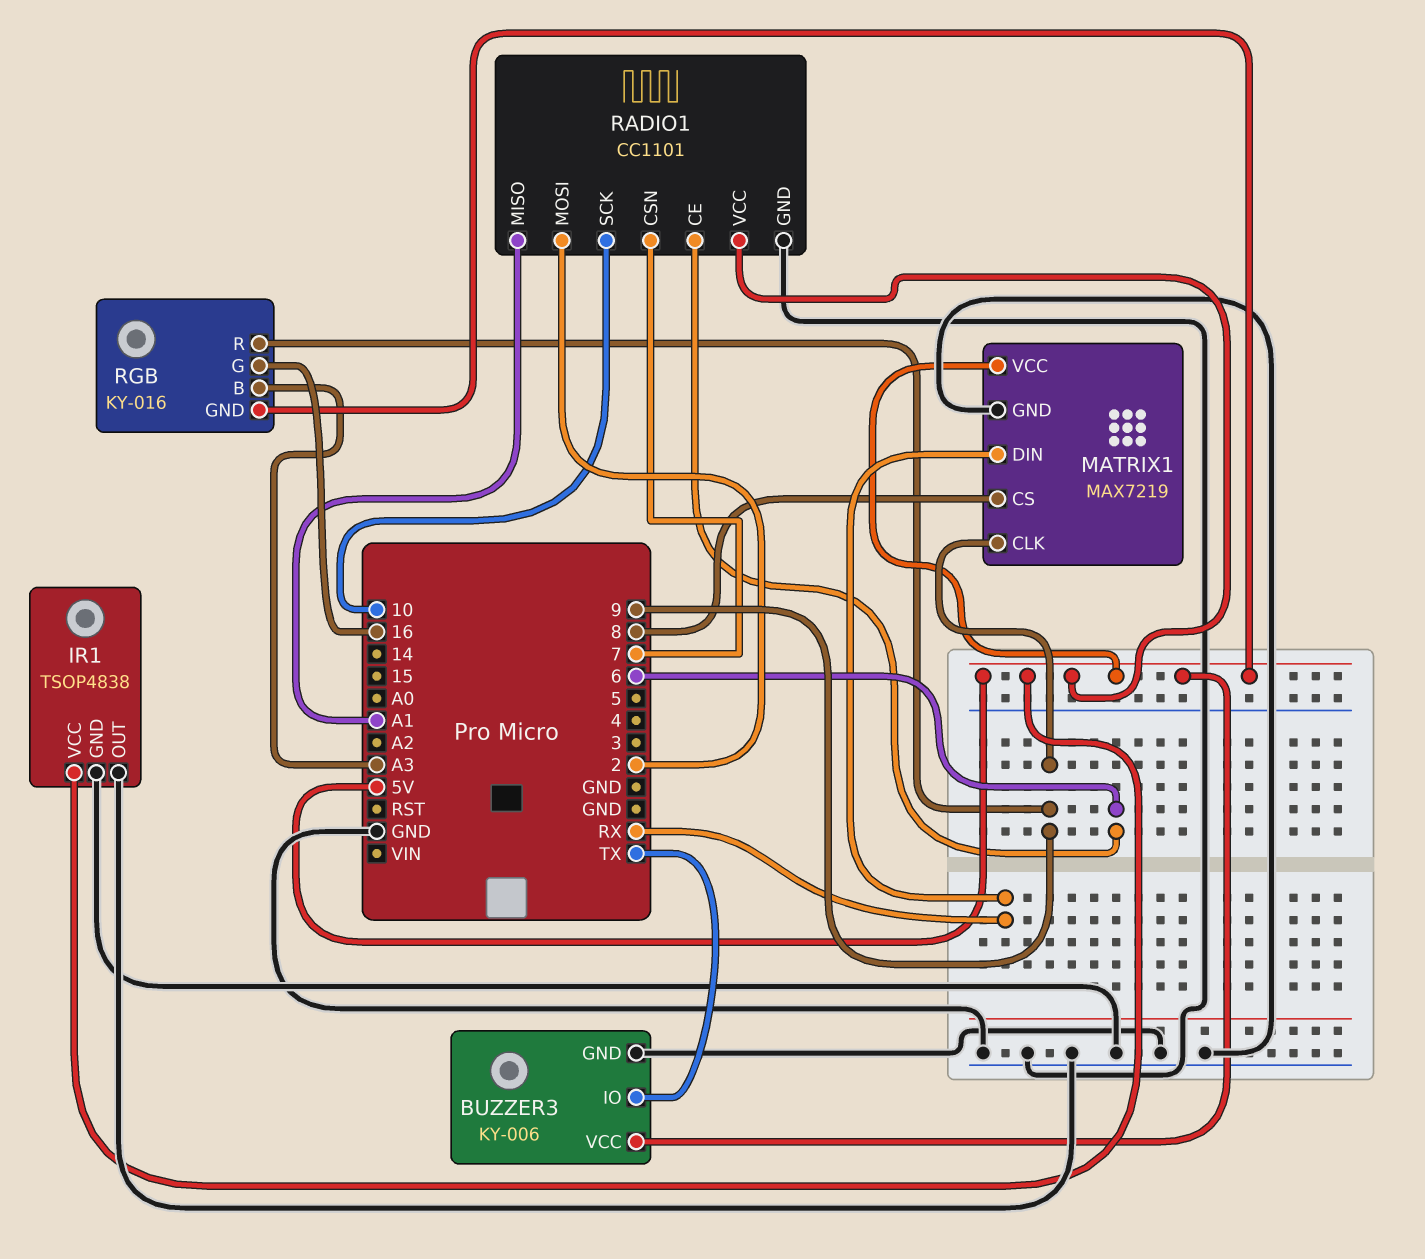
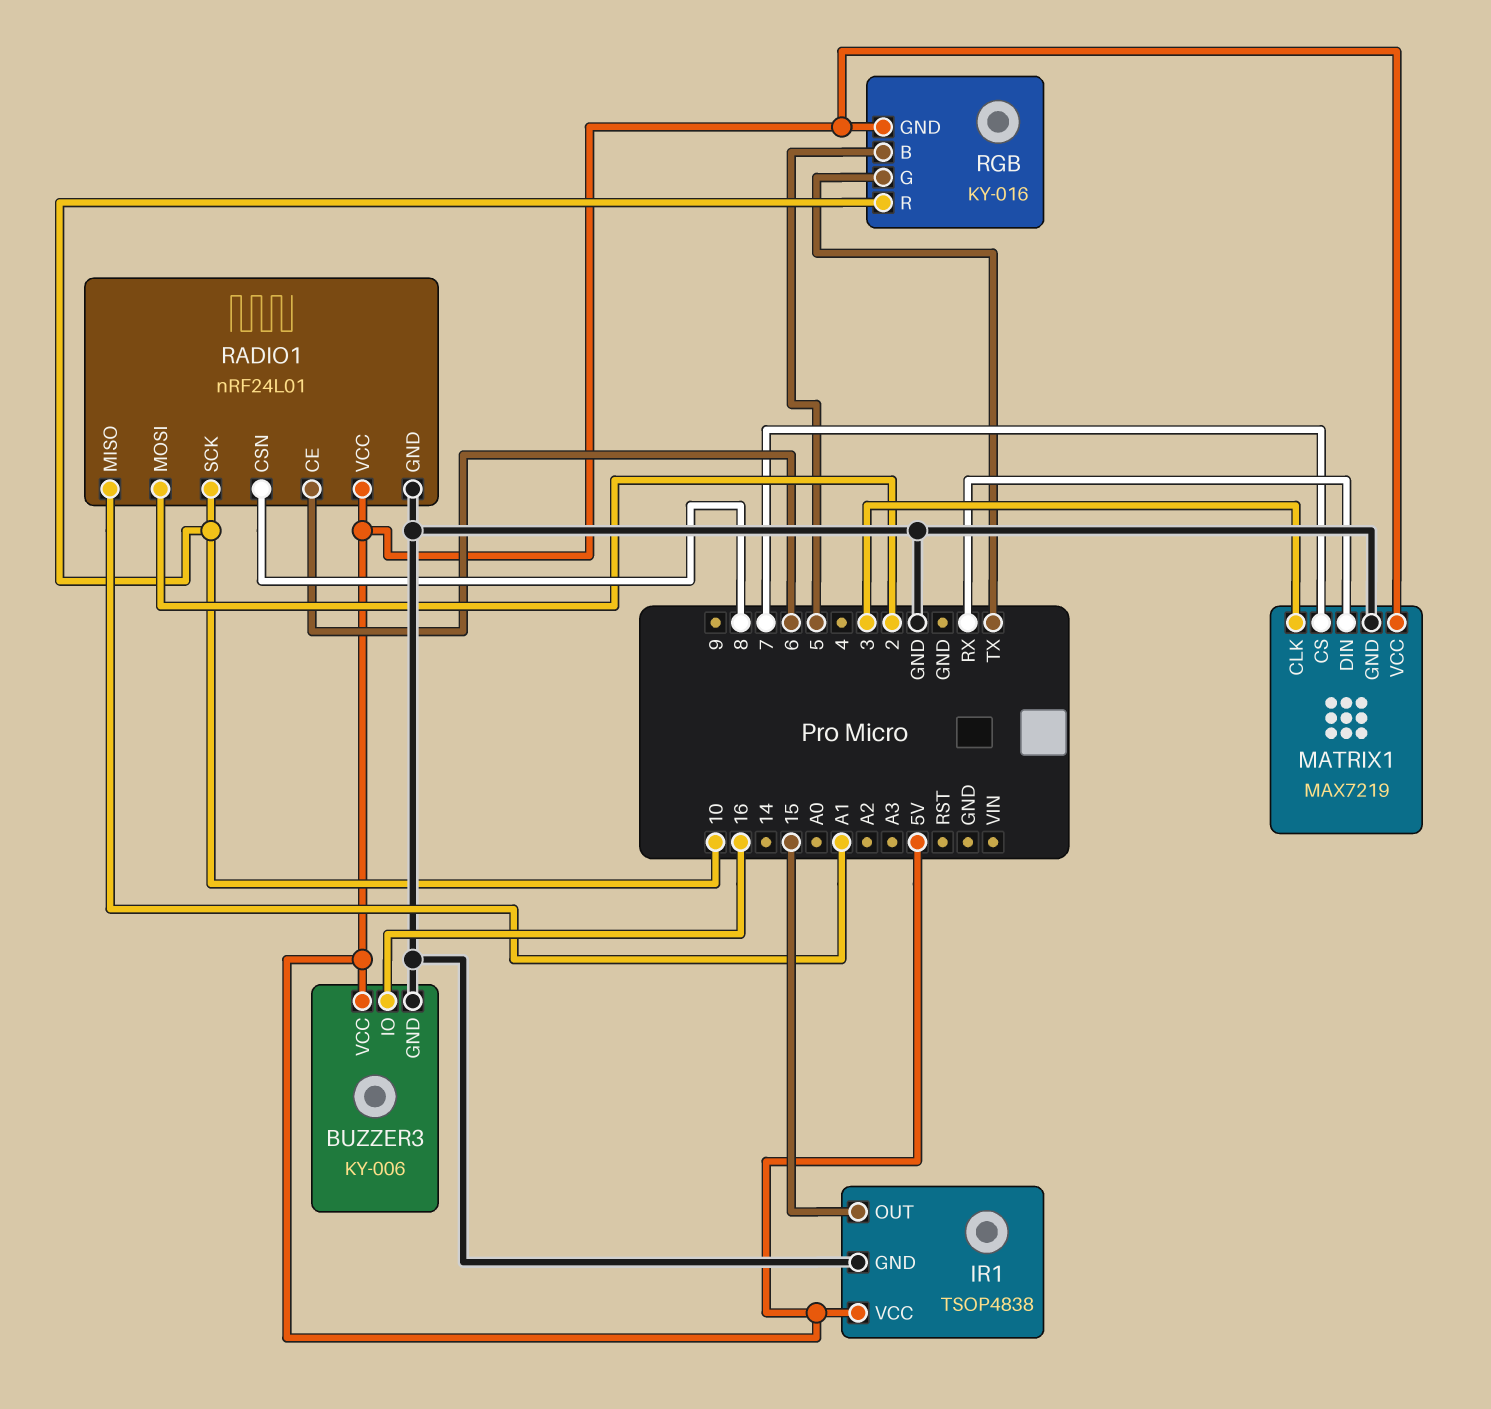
BUZZER3 pin IO: TX -> 16
IR1 pin OUT: GND -> 15
MATRIX1 pin CLK: 9 -> 3
MATRIX1 pin CS: 8 -> 7
RADIO1: CC1101 -> nRF24L01
RADIO1 pin CSN: 7 -> 8
RGB pin B: A3 -> 5
RGB pin G: 16 -> TX
RGB pin R: 9 -> 10

